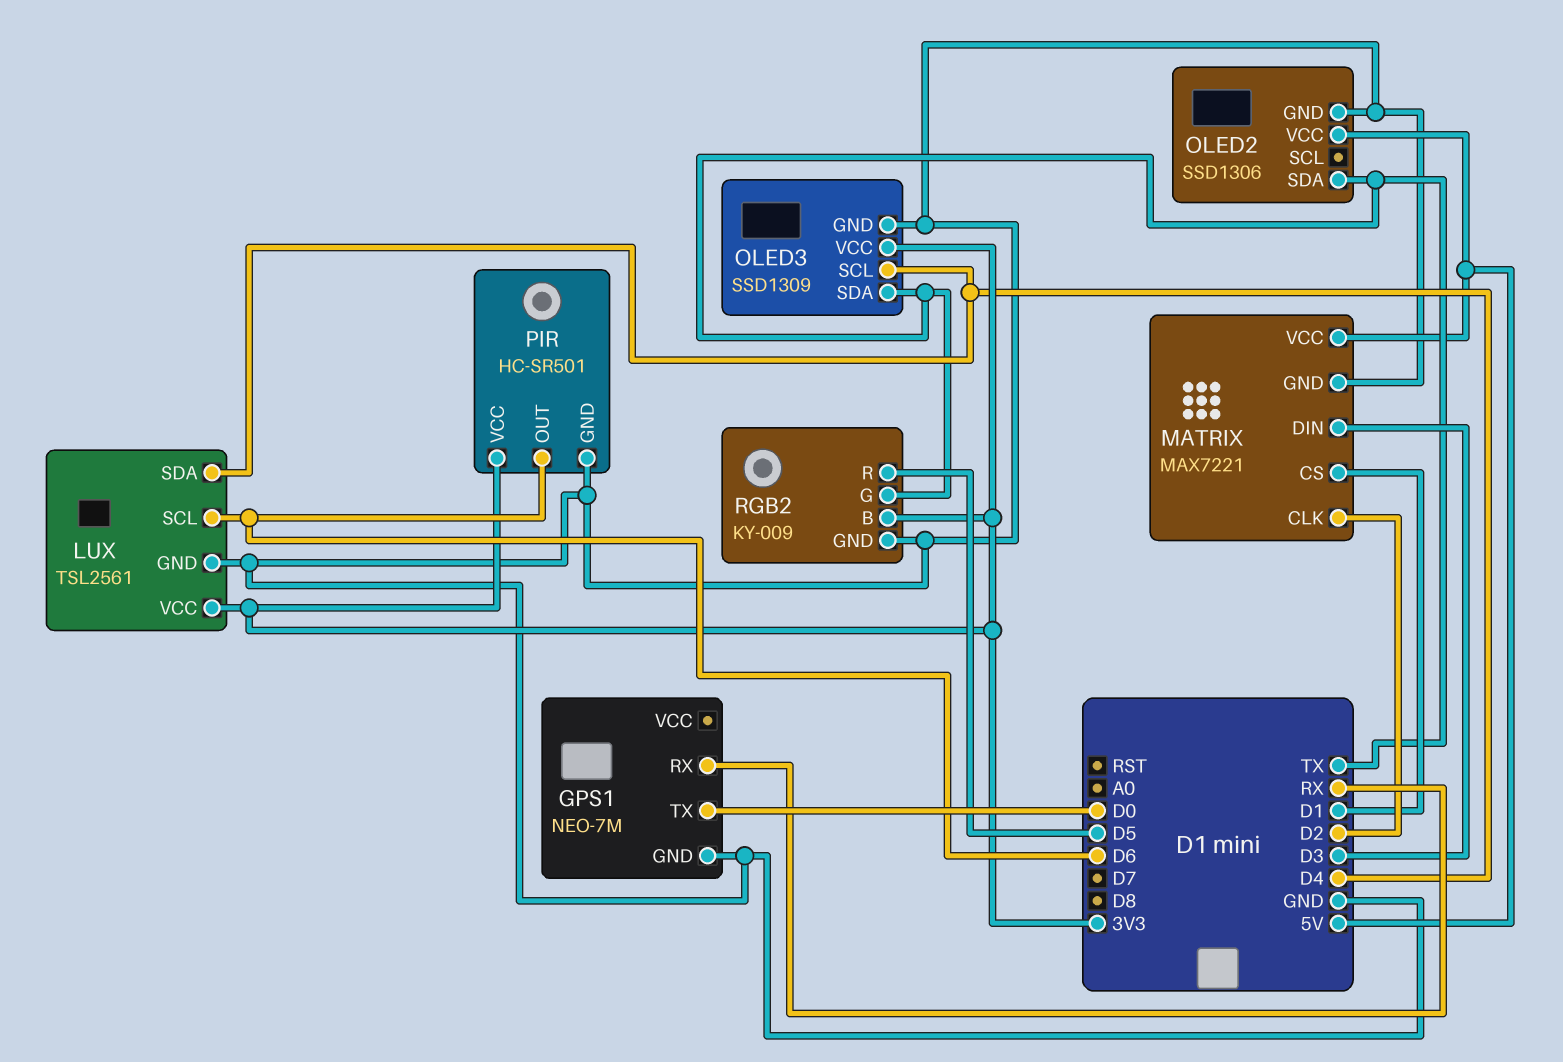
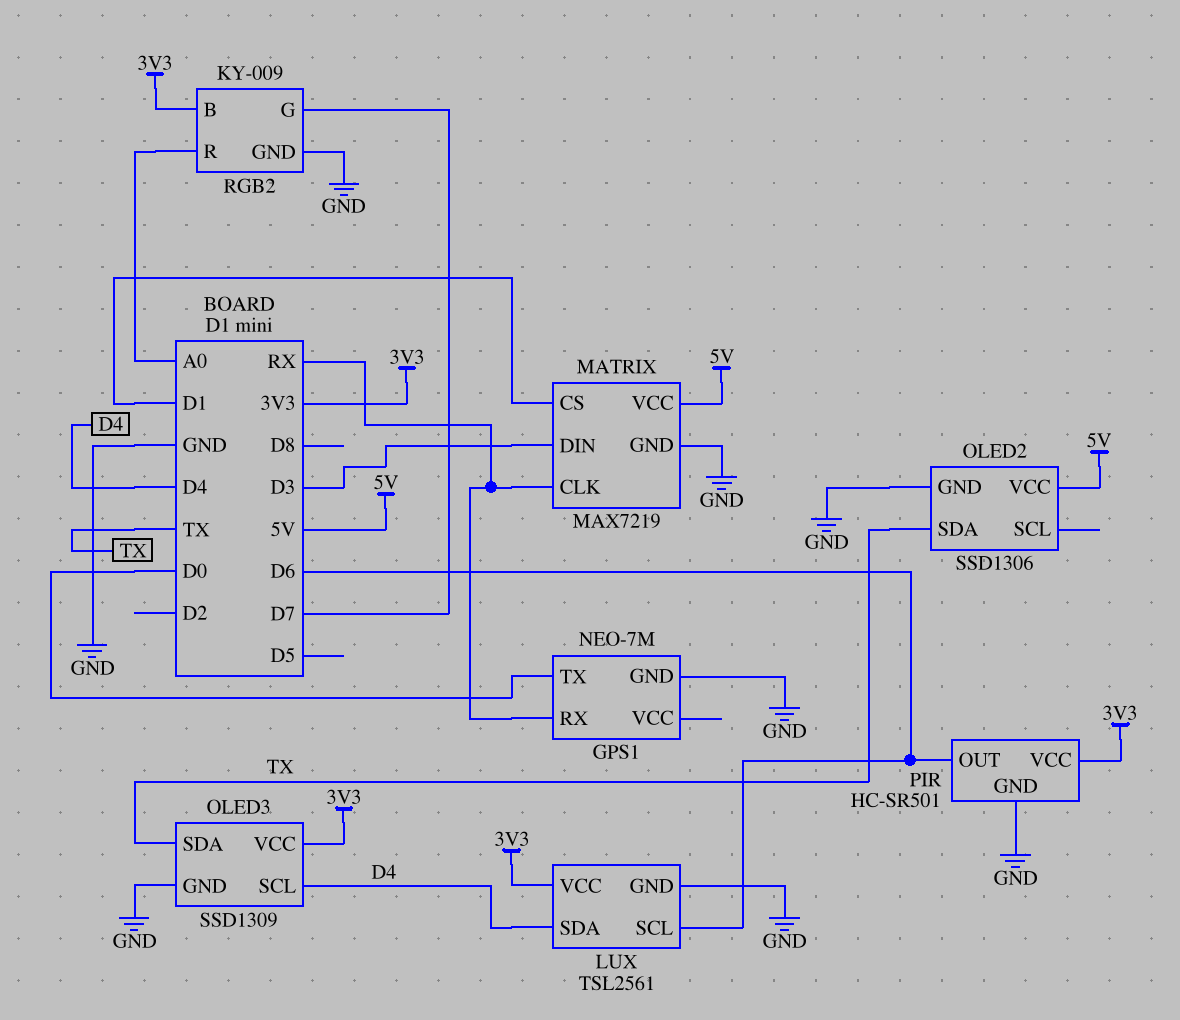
MATRIX: MAX7221 -> MAX7219
MATRIX pin CLK: D2 -> RX
RGB2 pin G: TX -> D7
RGB2 pin R: D5 -> A0

